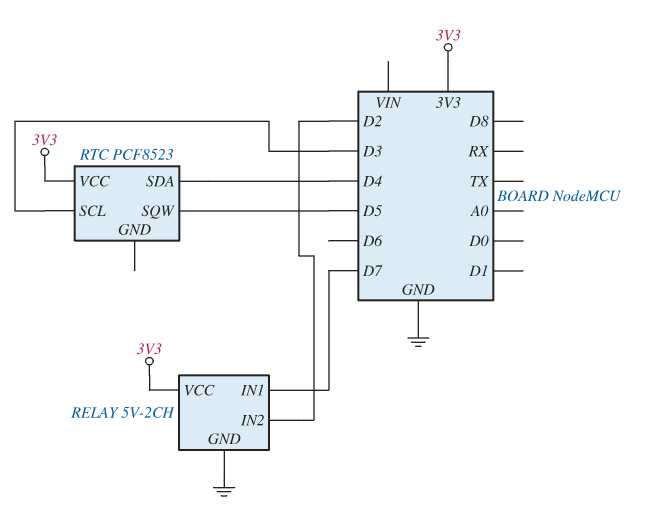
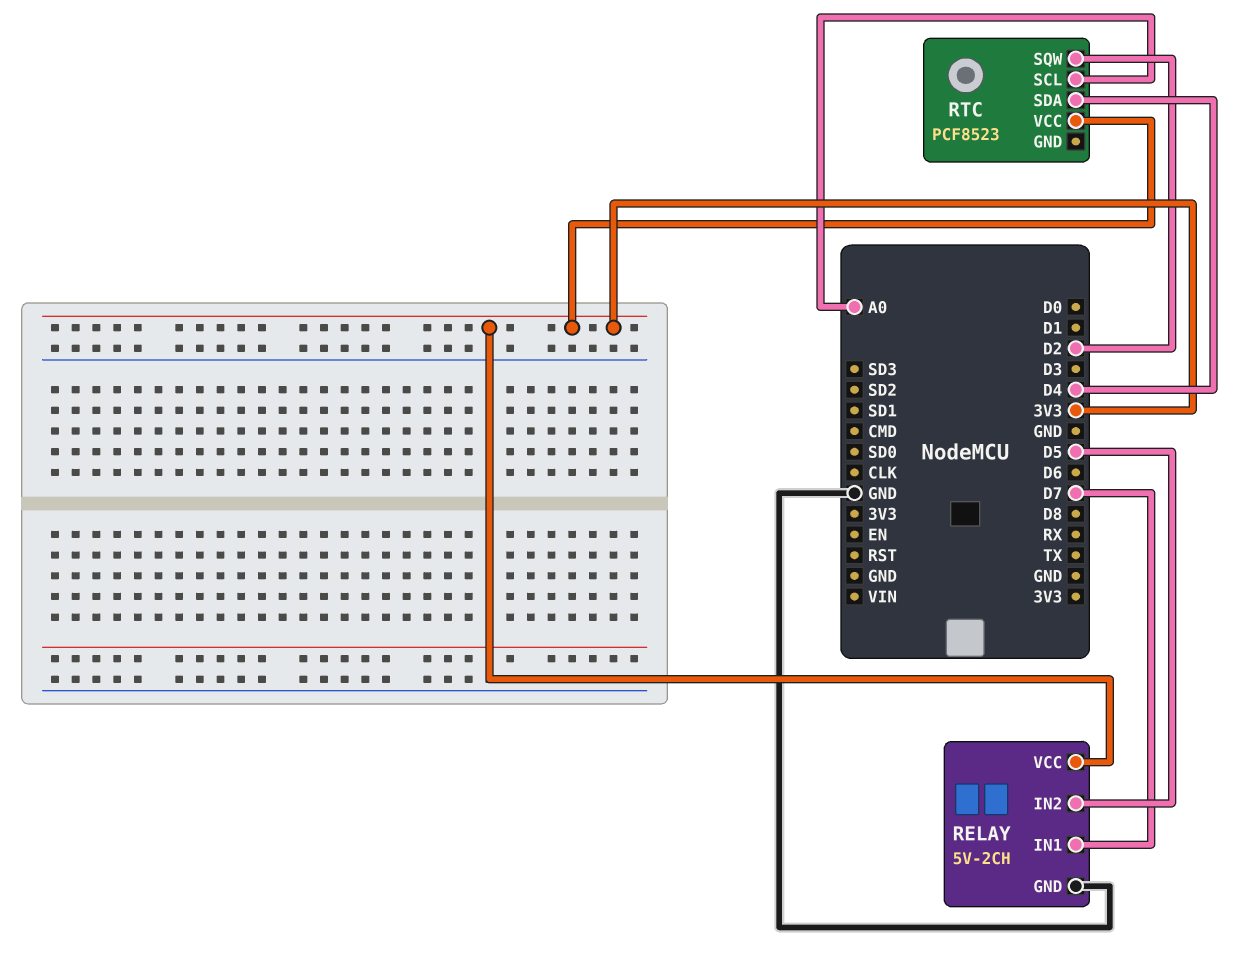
RELAY pin IN2: D2 -> D5
RTC pin SCL: D3 -> A0
RTC pin SQW: D5 -> D2

